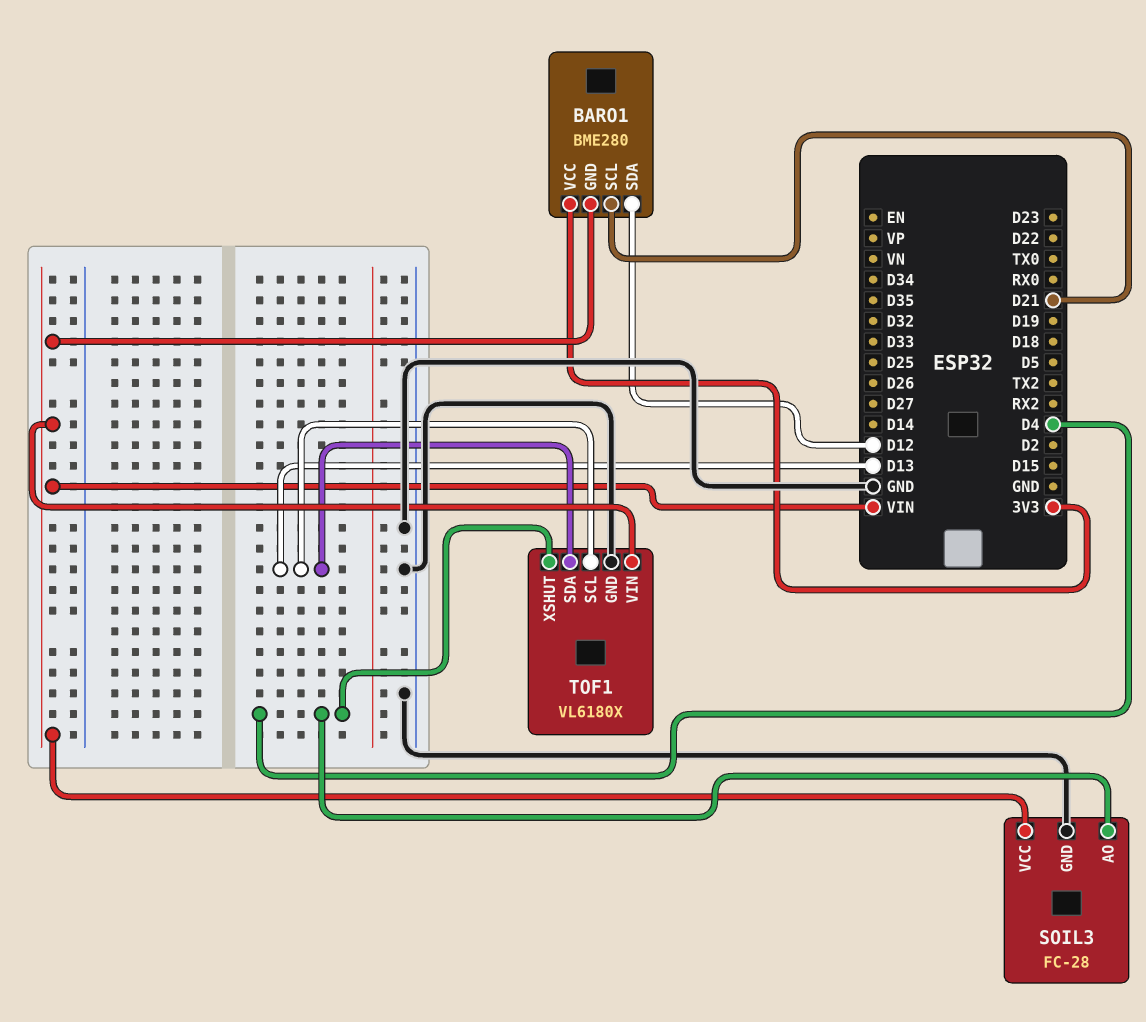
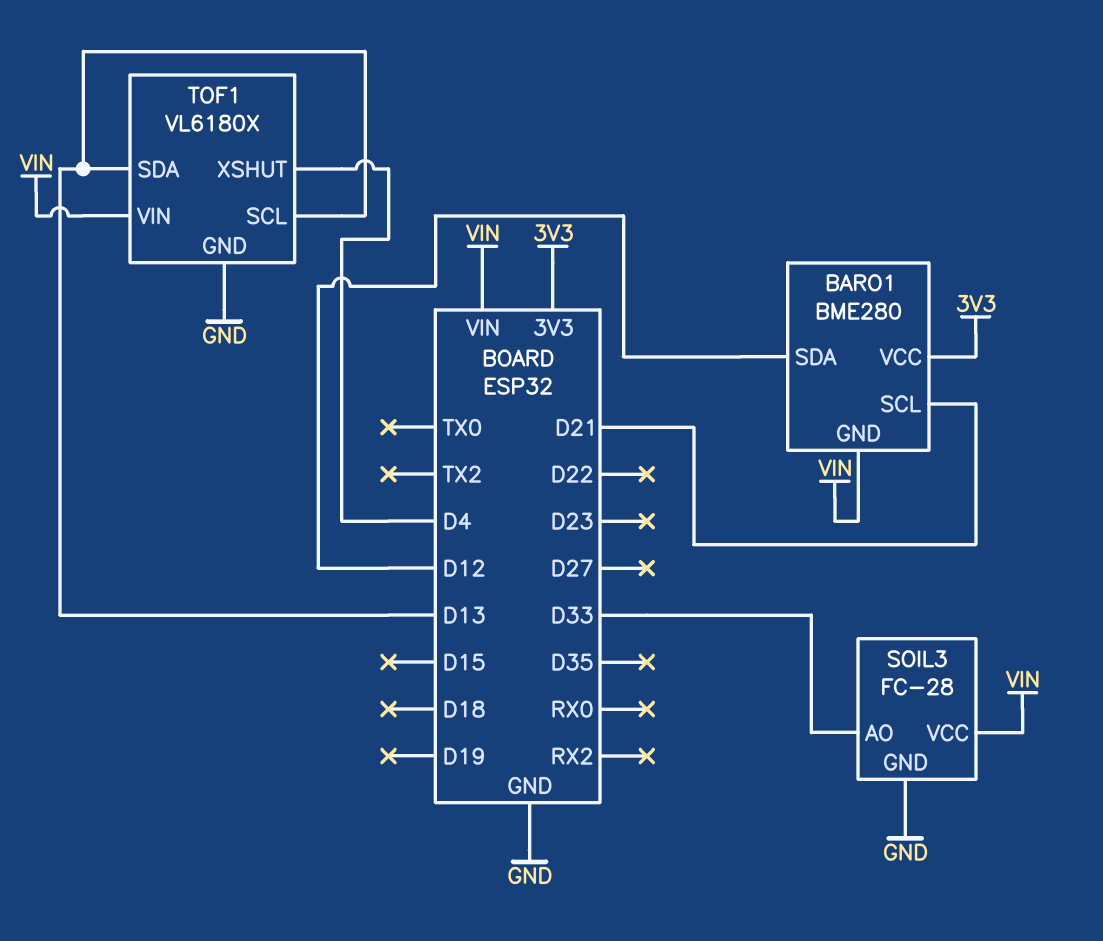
SOIL3 pin AO: D4 -> D33

